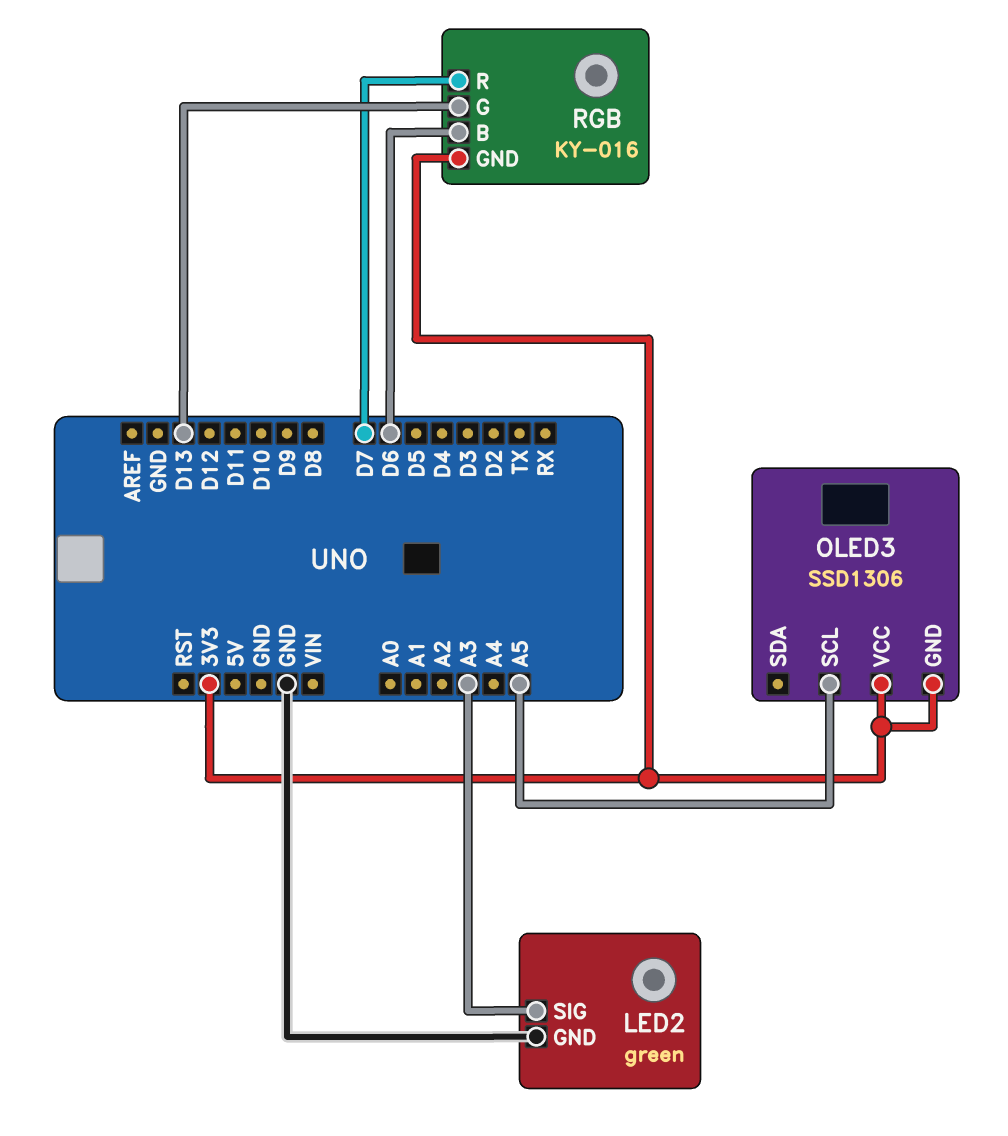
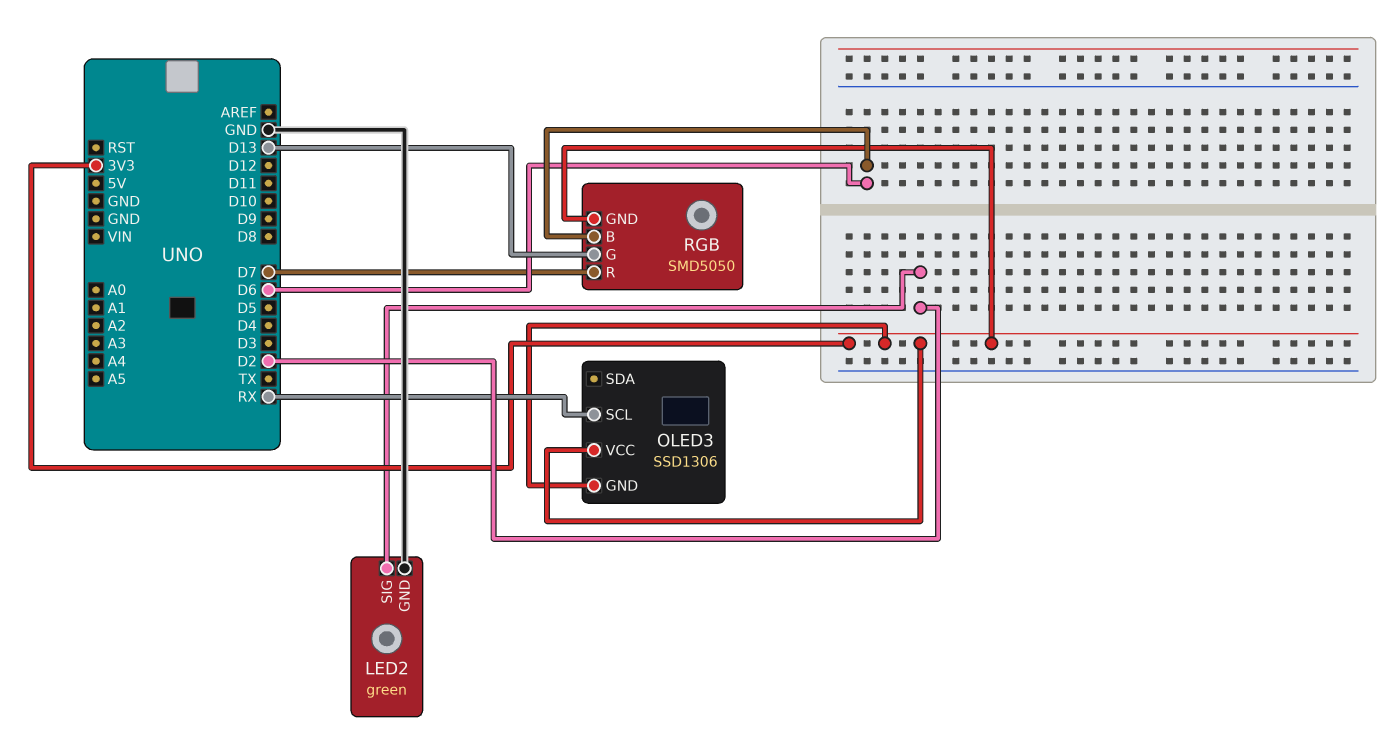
LED2 pin SIG: A3 -> D2
OLED3 pin SCL: A5 -> RX
RGB: KY-016 -> SMD5050

